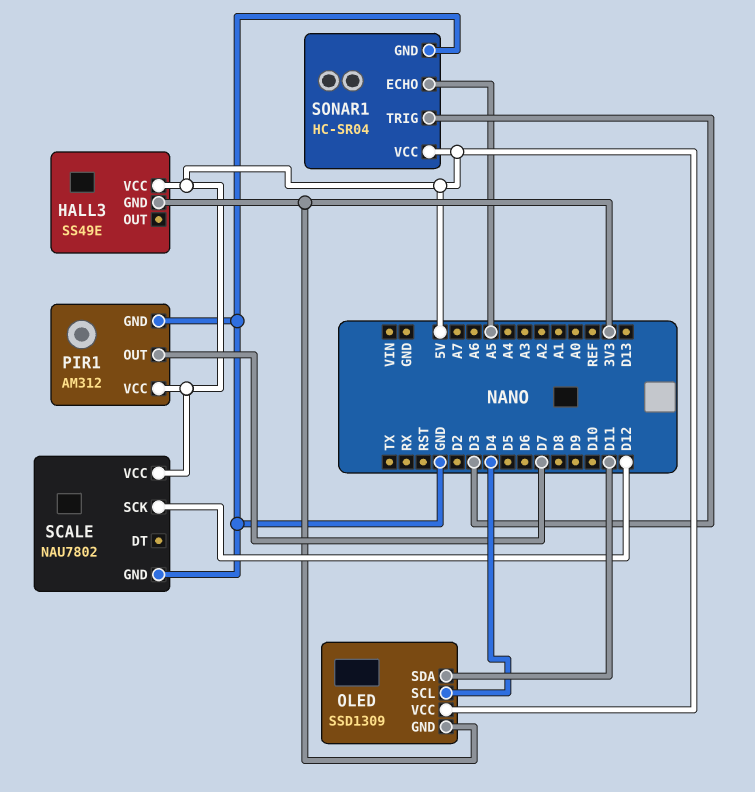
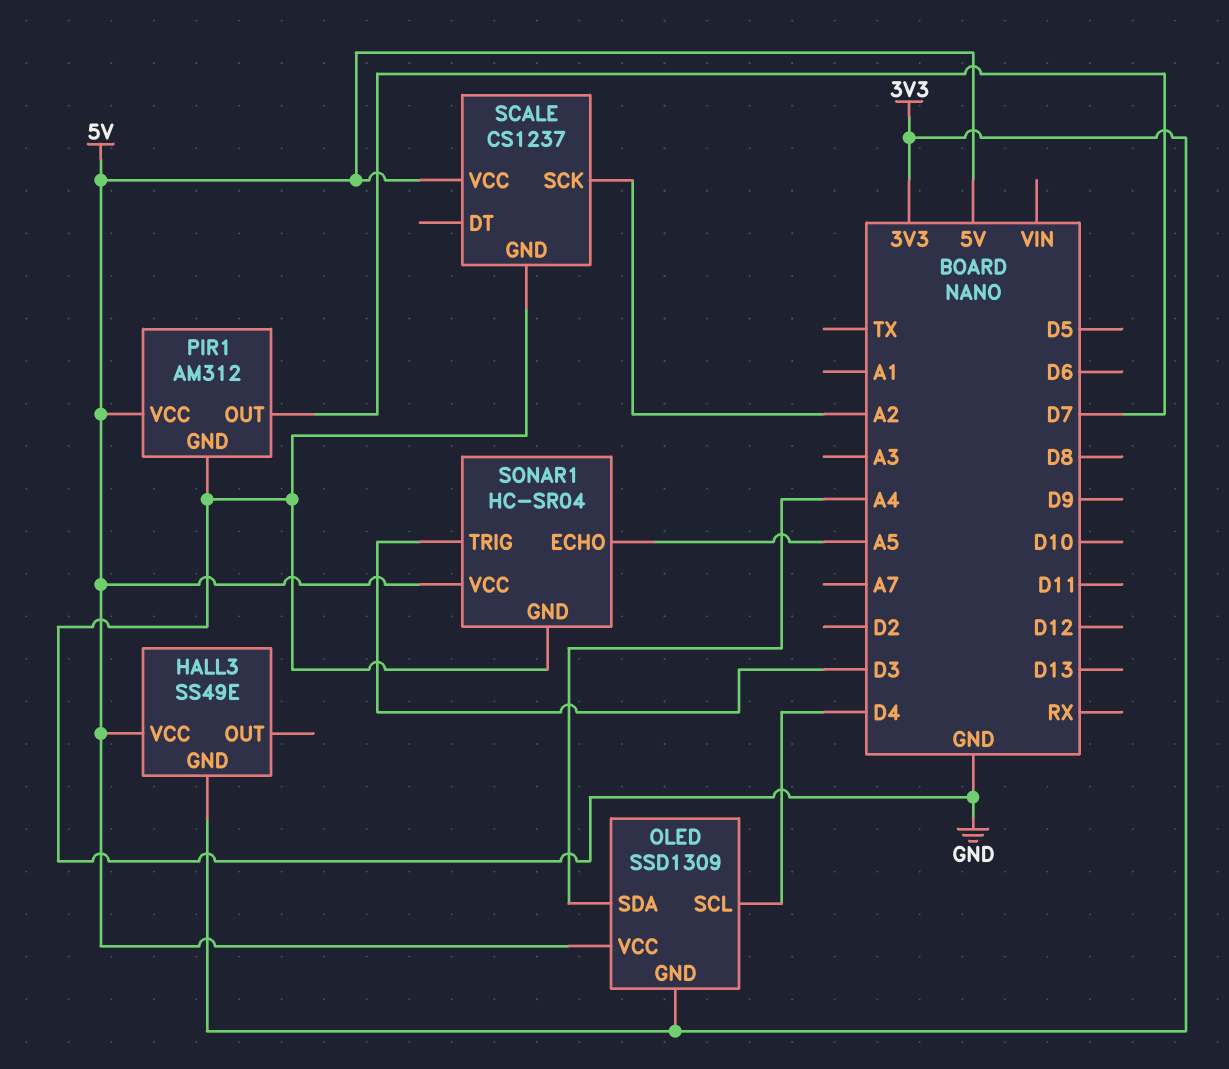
OLED pin SDA: D11 -> A4
SCALE: NAU7802 -> CS1237
SCALE pin SCK: D12 -> A2

